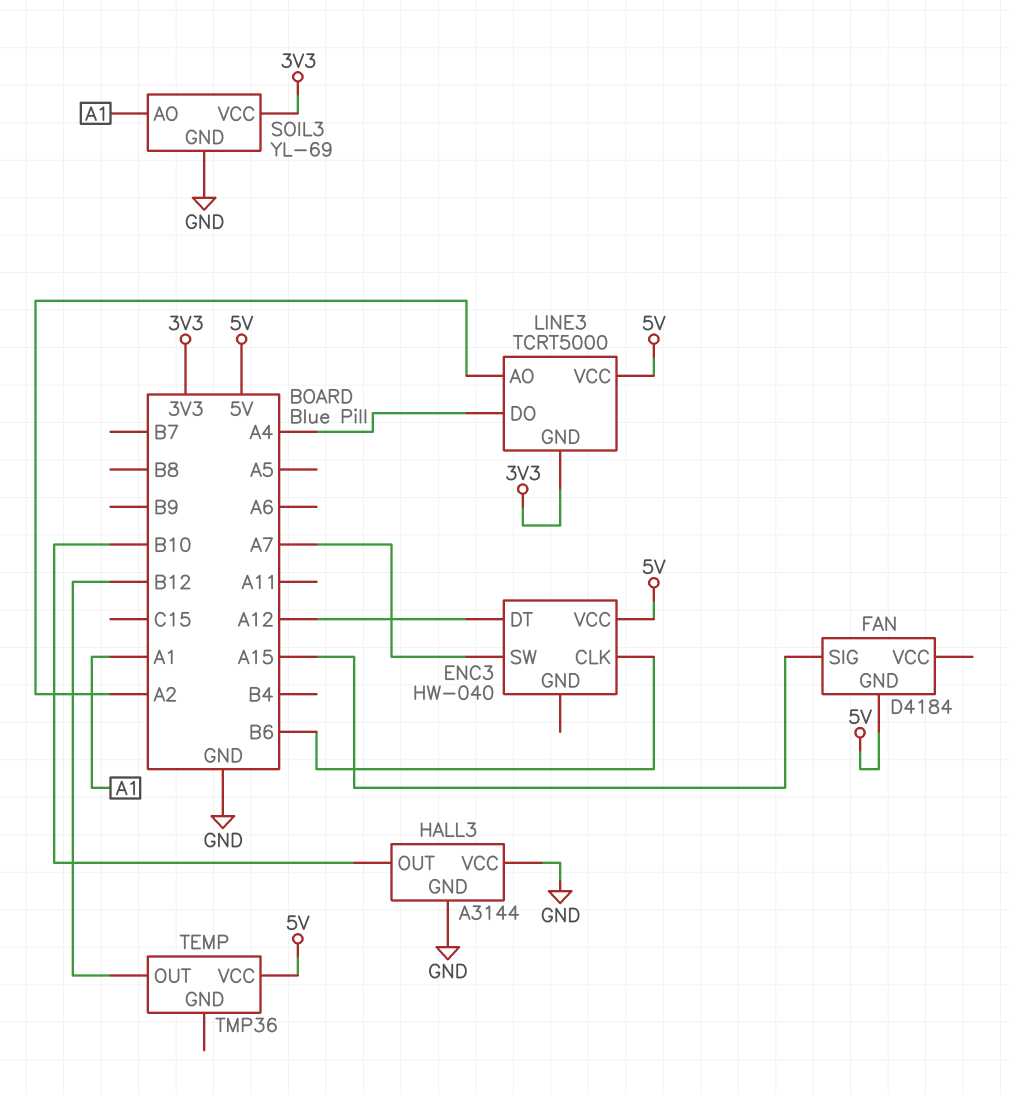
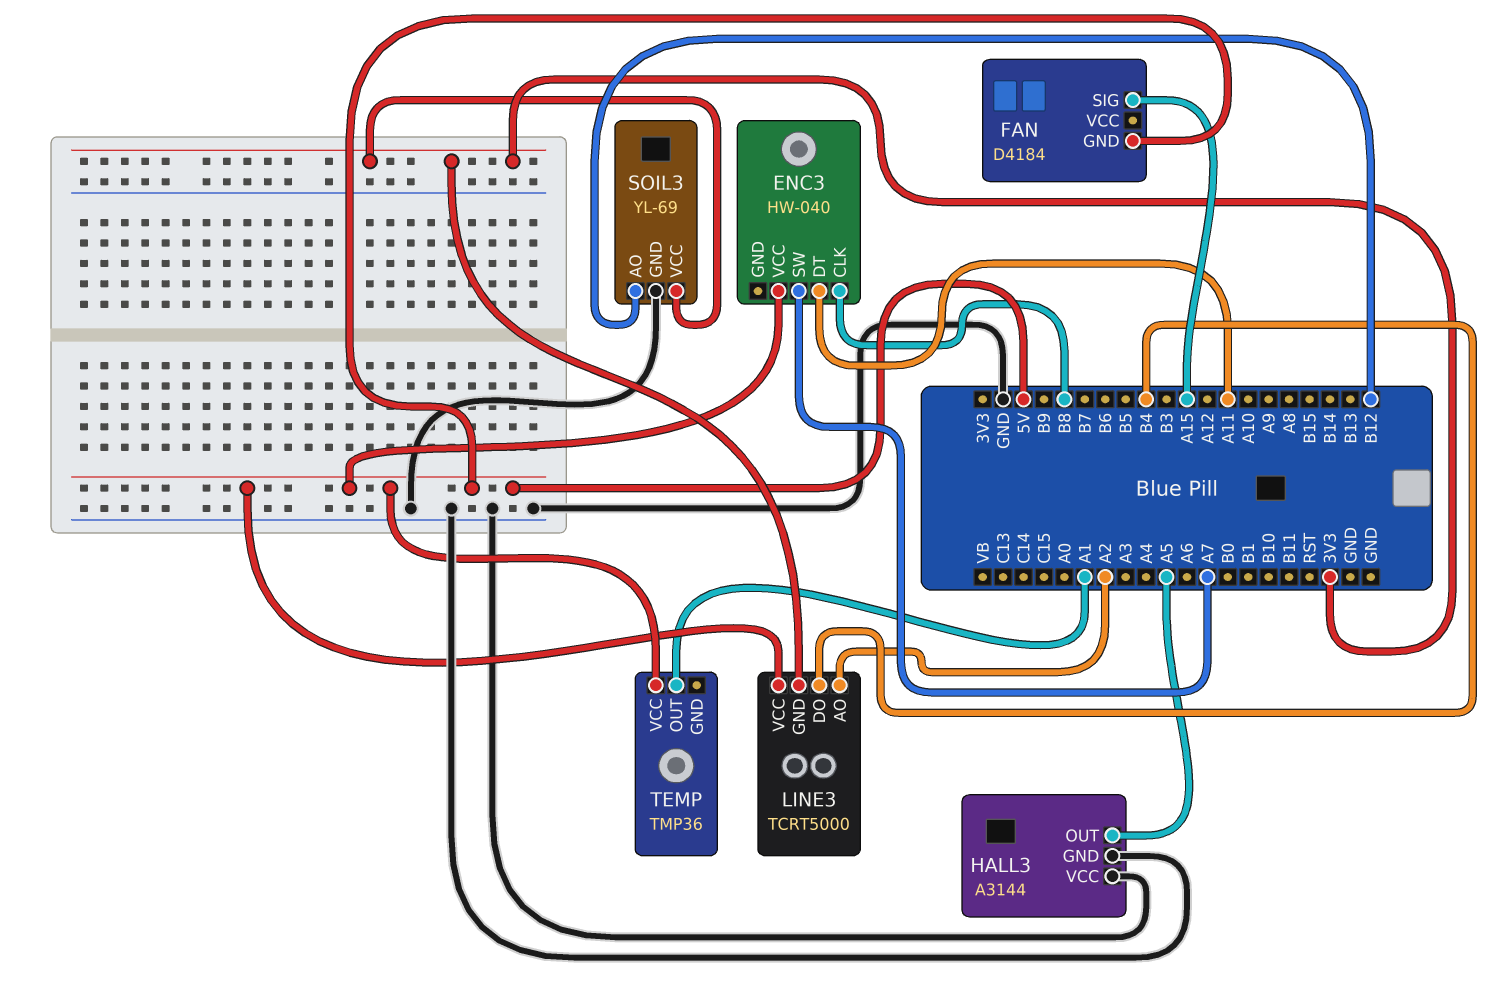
ENC3 pin CLK: B6 -> B8
ENC3 pin DT: A12 -> A11
HALL3 pin OUT: B10 -> A5
LINE3 pin DO: A4 -> B4
SOIL3 pin AO: A1 -> B12
TEMP pin OUT: B12 -> A1

